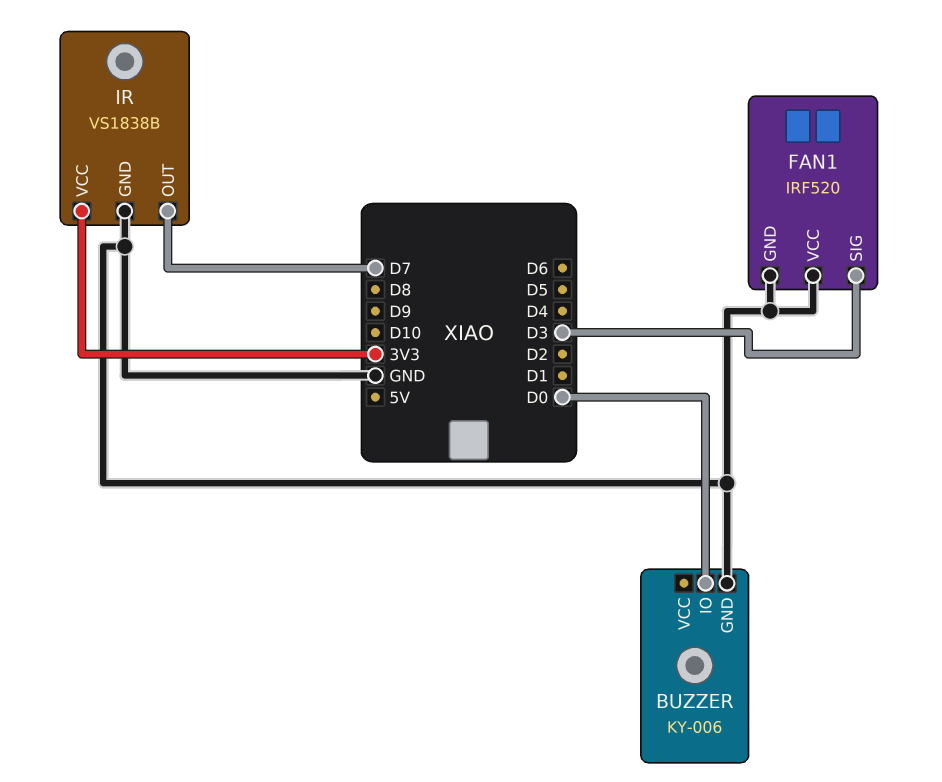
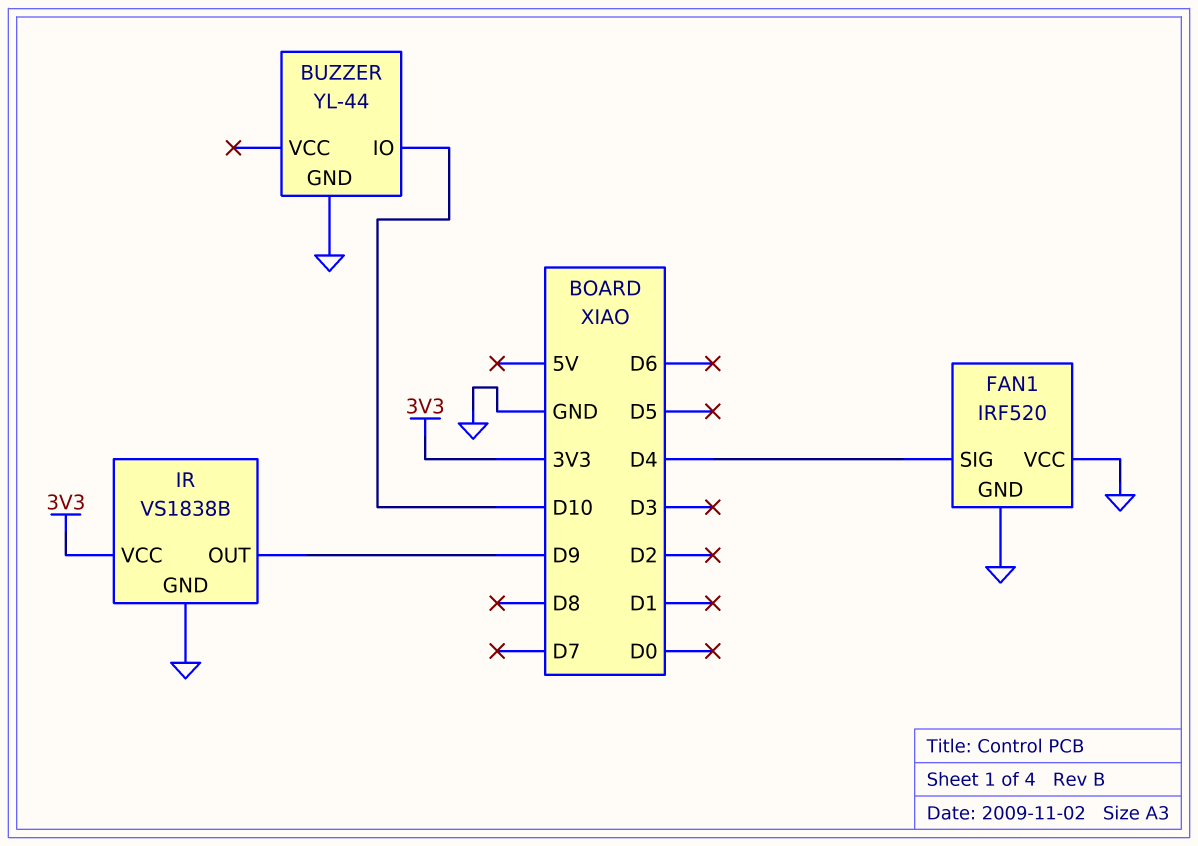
BUZZER: KY-006 -> YL-44
BUZZER pin IO: D0 -> D10
FAN1 pin SIG: D3 -> D4
IR pin OUT: D7 -> D9

